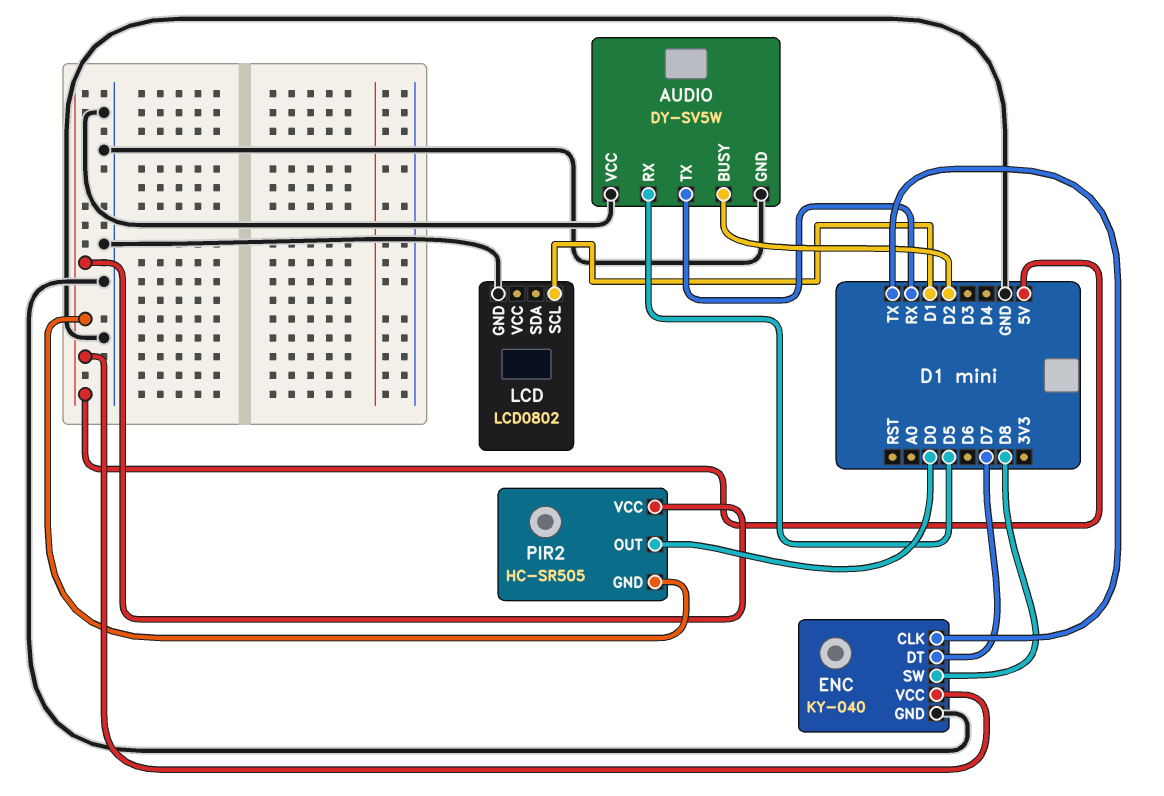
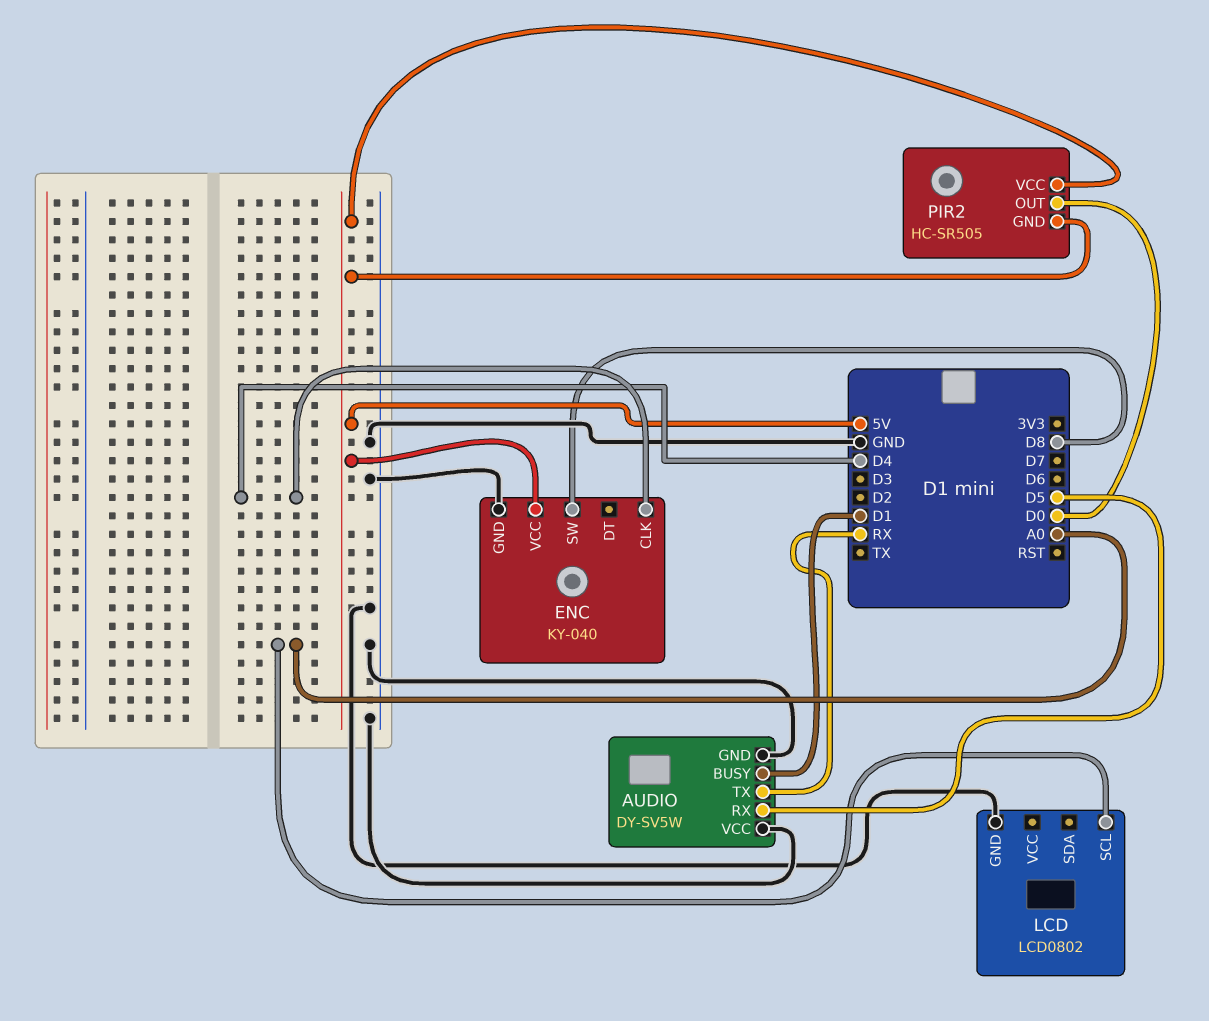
AUDIO pin BUSY: D2 -> D1
ENC pin CLK: TX -> D4
ENC pin DT: D7 -> none
LCD pin SCL: D1 -> A0

